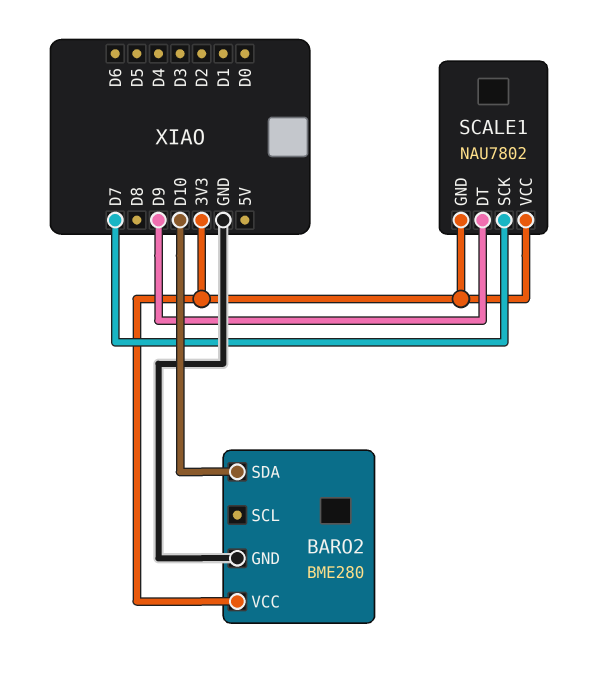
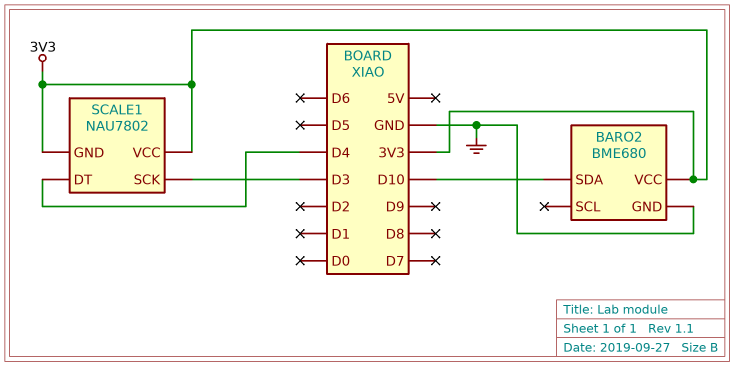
BARO2: BME280 -> BME680
SCALE1 pin DT: D9 -> D4
SCALE1 pin SCK: D7 -> D3

